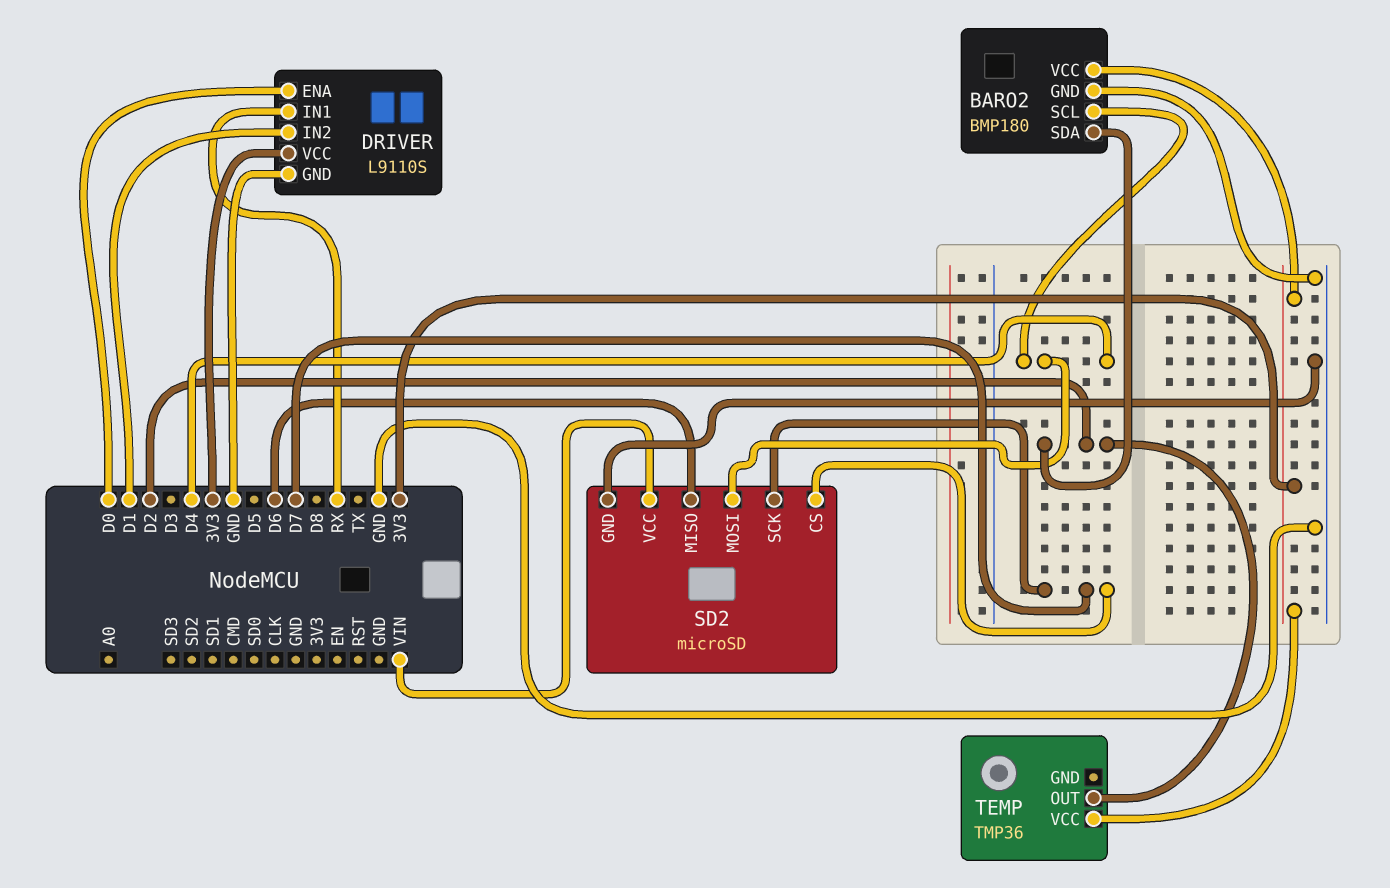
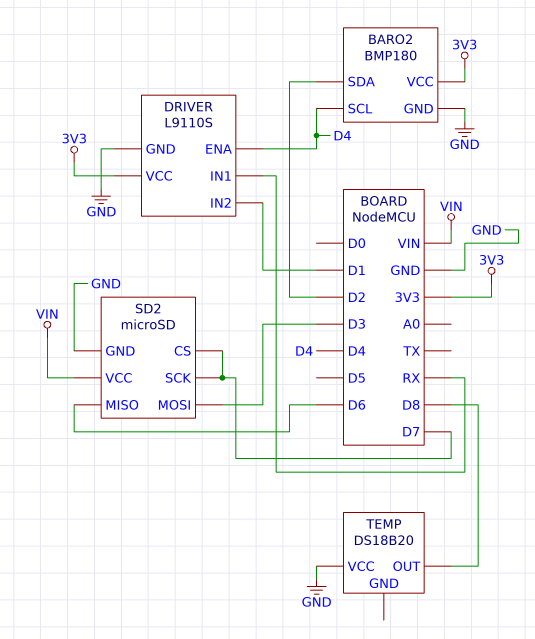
DRIVER pin ENA: D0 -> D4
SD2 pin MOSI: D4 -> D3
TEMP: TMP36 -> DS18B20
TEMP pin OUT: D2 -> D8
TEMP pin VCC: 3V3 -> GND

